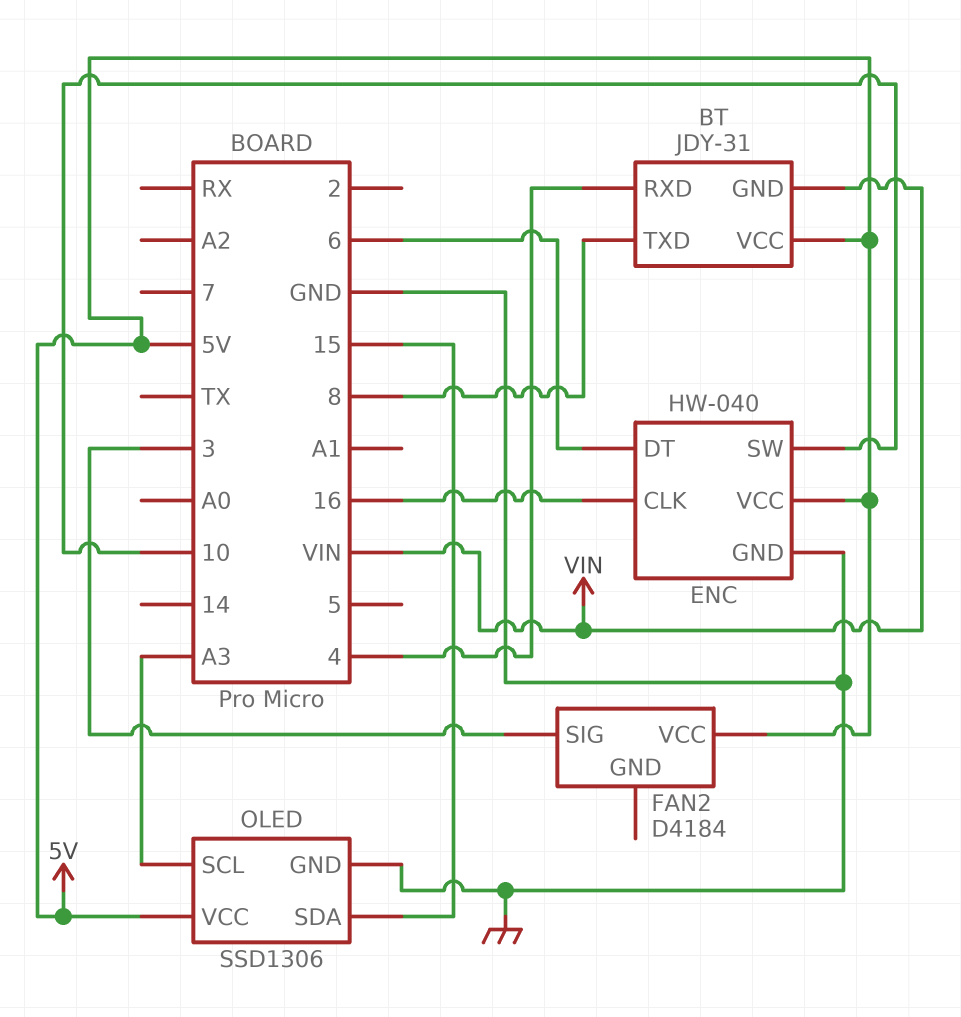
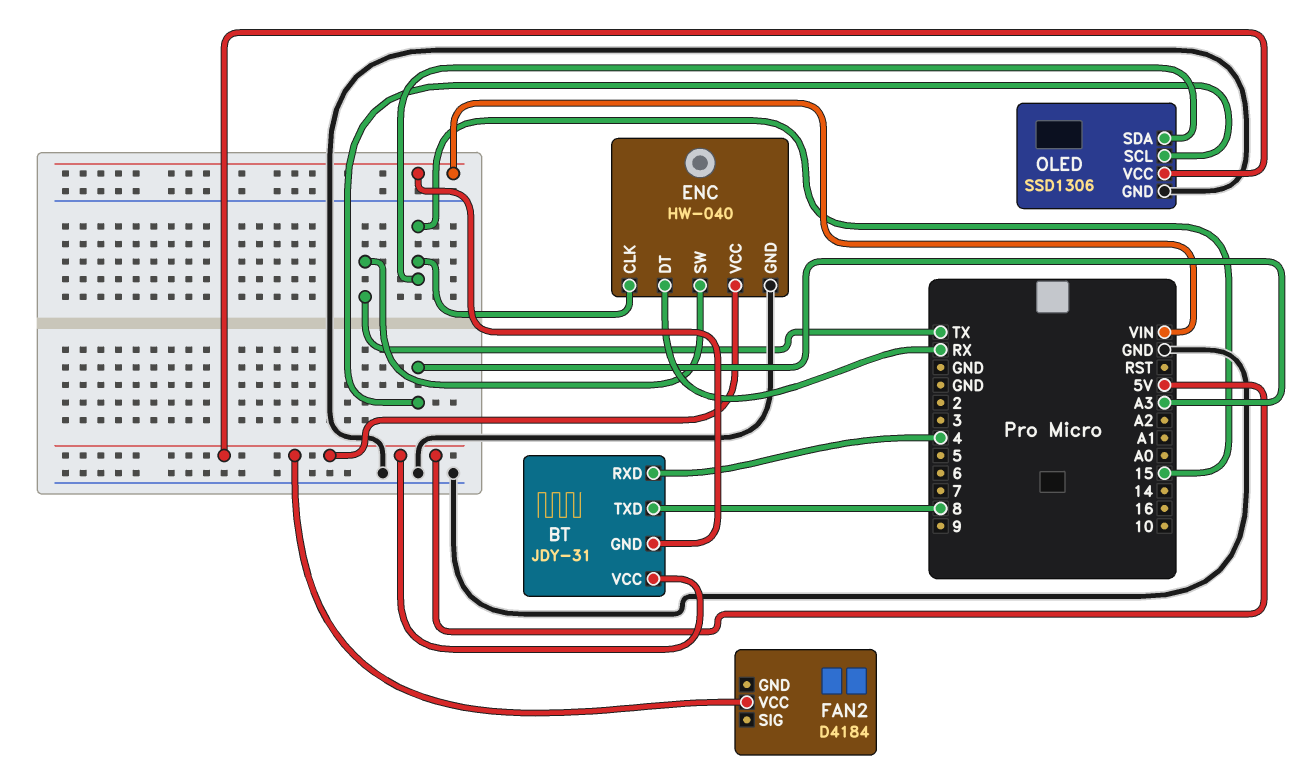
ENC pin CLK: 16 -> 15
ENC pin DT: 6 -> RX
ENC pin SW: 10 -> TX
FAN2 pin SIG: 3 -> none

